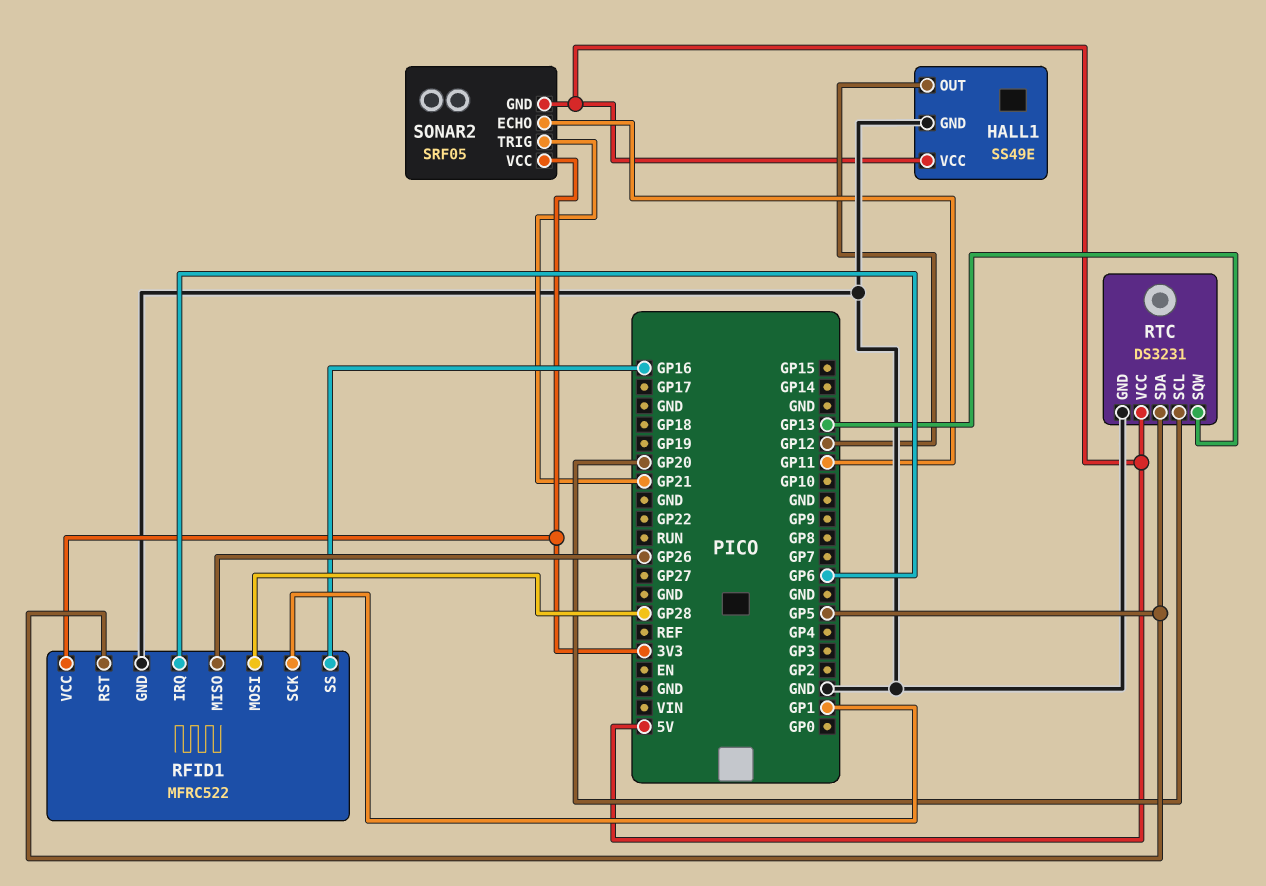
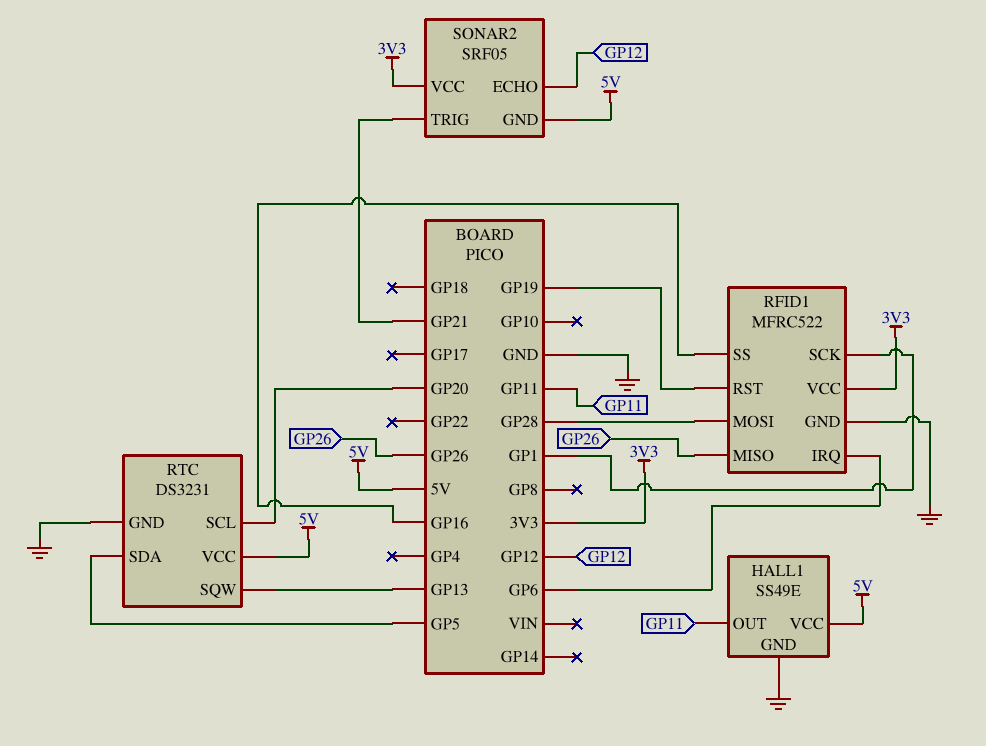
HALL1 pin OUT: GP12 -> GP11
RFID1 pin RST: GP5 -> GP19
SONAR2 pin ECHO: GP11 -> GP12

